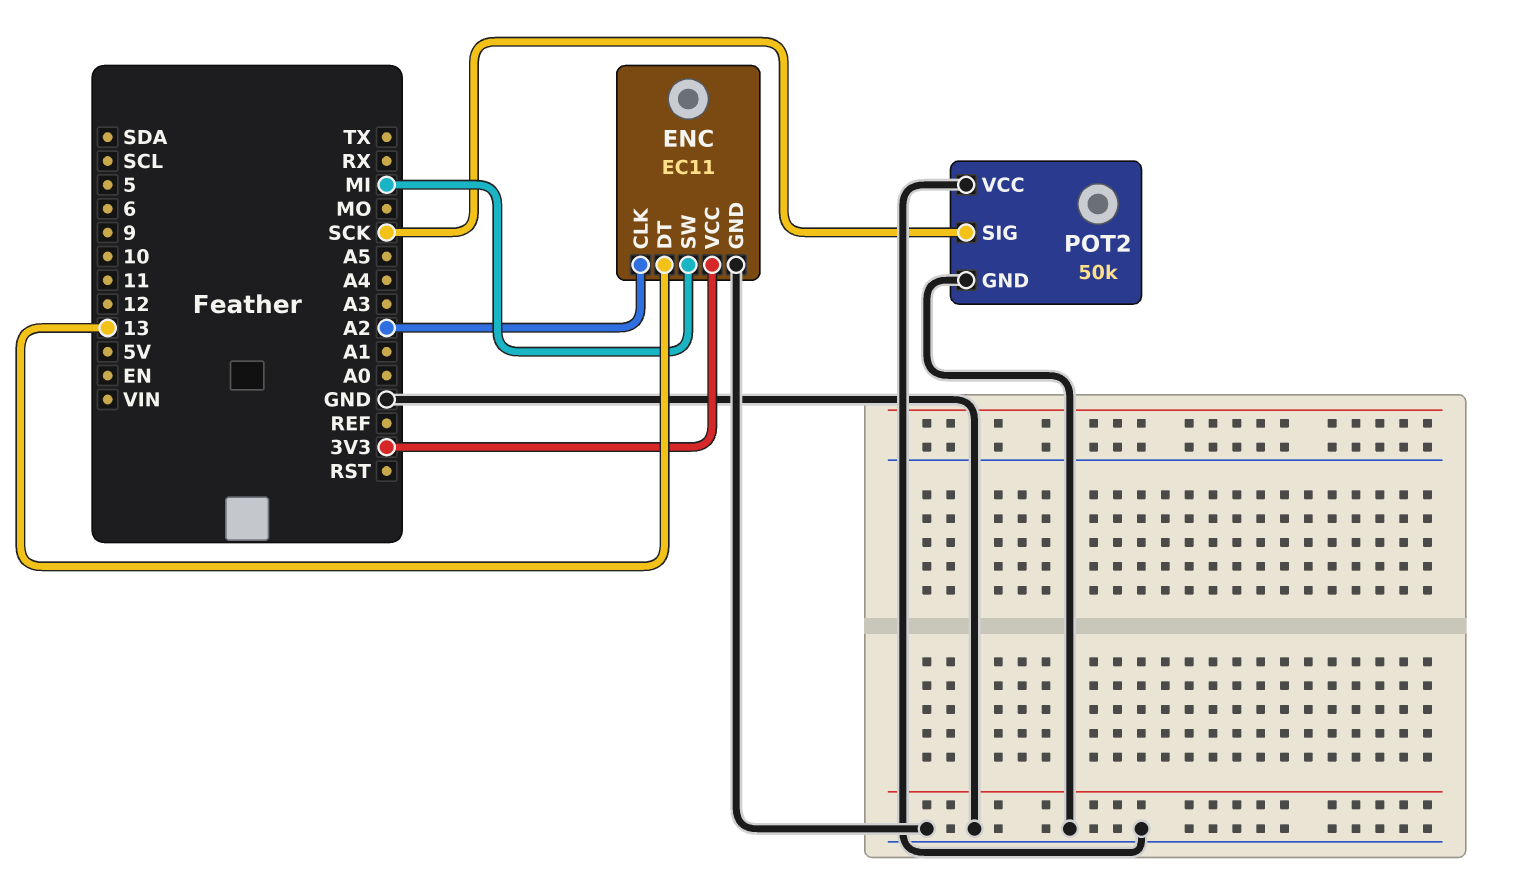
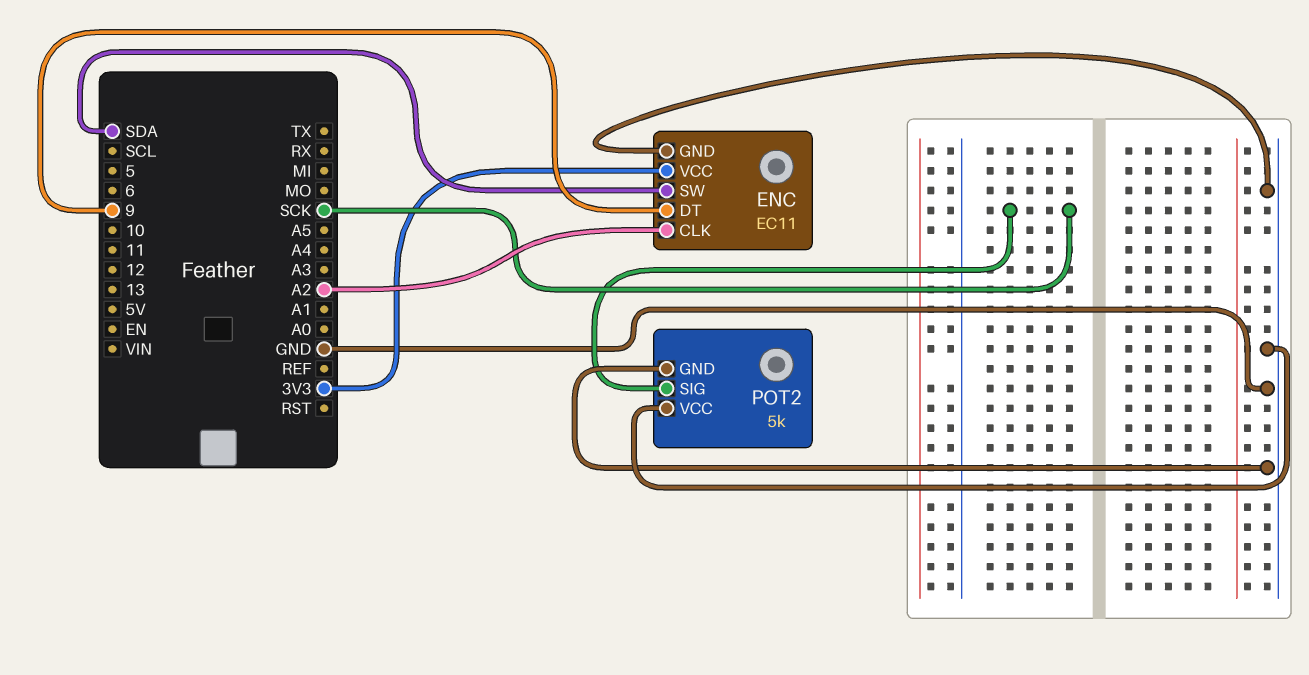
ENC pin DT: 13 -> 9
ENC pin SW: MI -> SDA
POT2: 50k -> 5k

